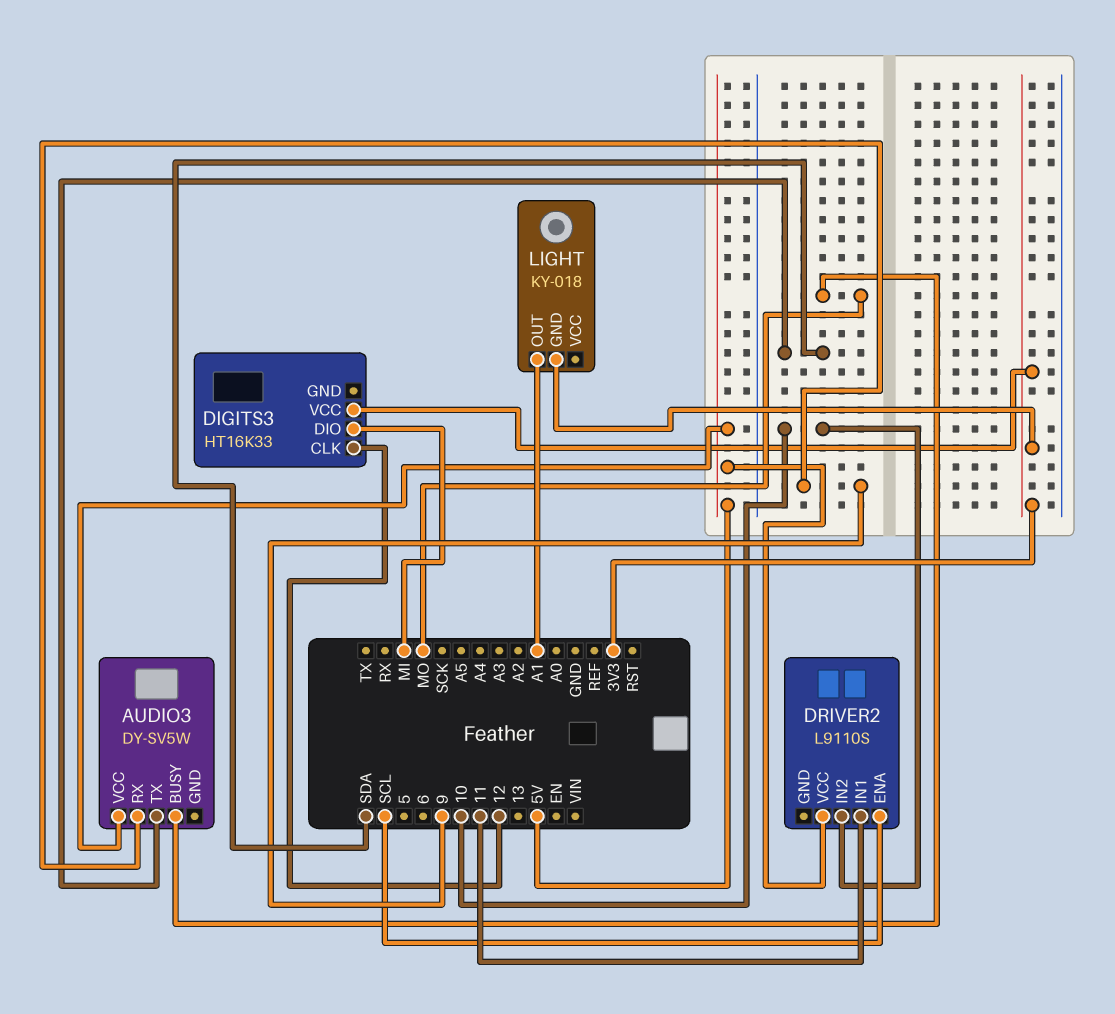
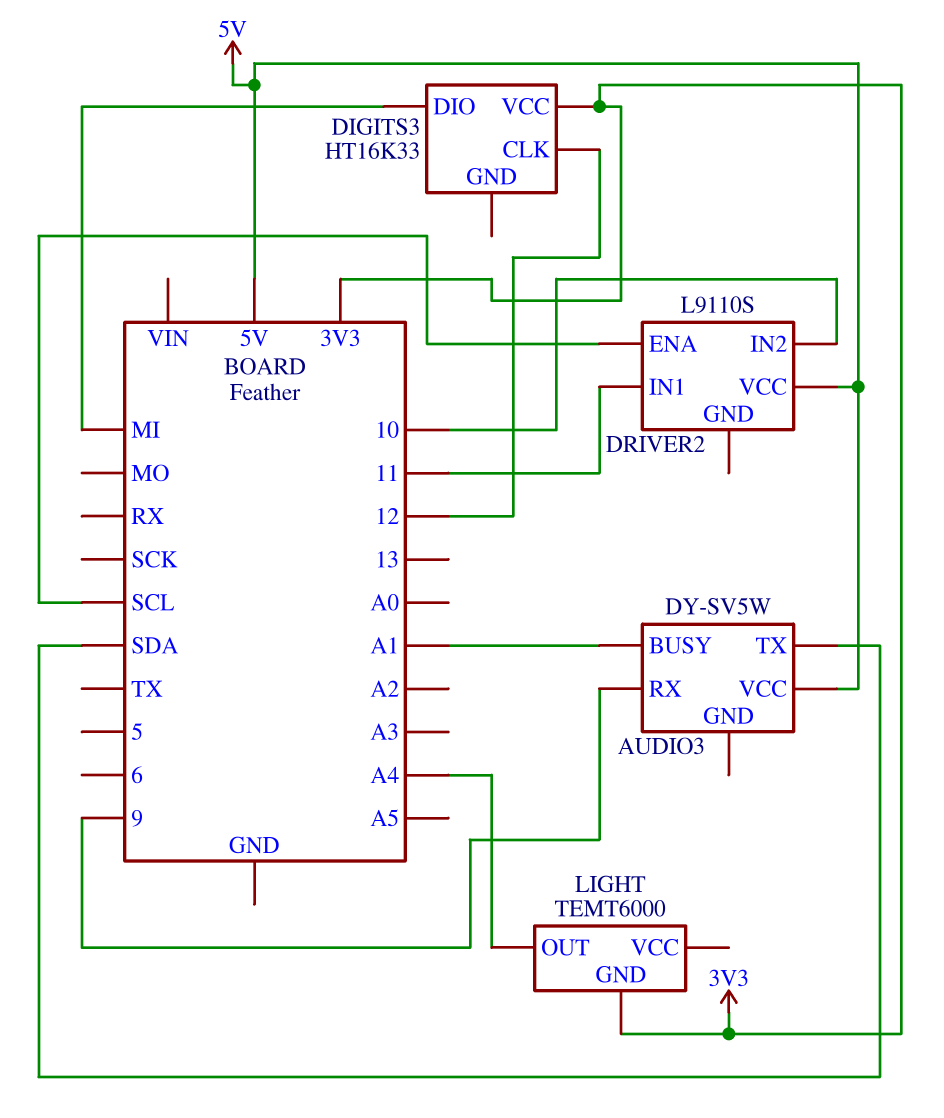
AUDIO3 pin BUSY: MO -> A1
LIGHT: KY-018 -> TEMT6000
LIGHT pin OUT: A1 -> A4

